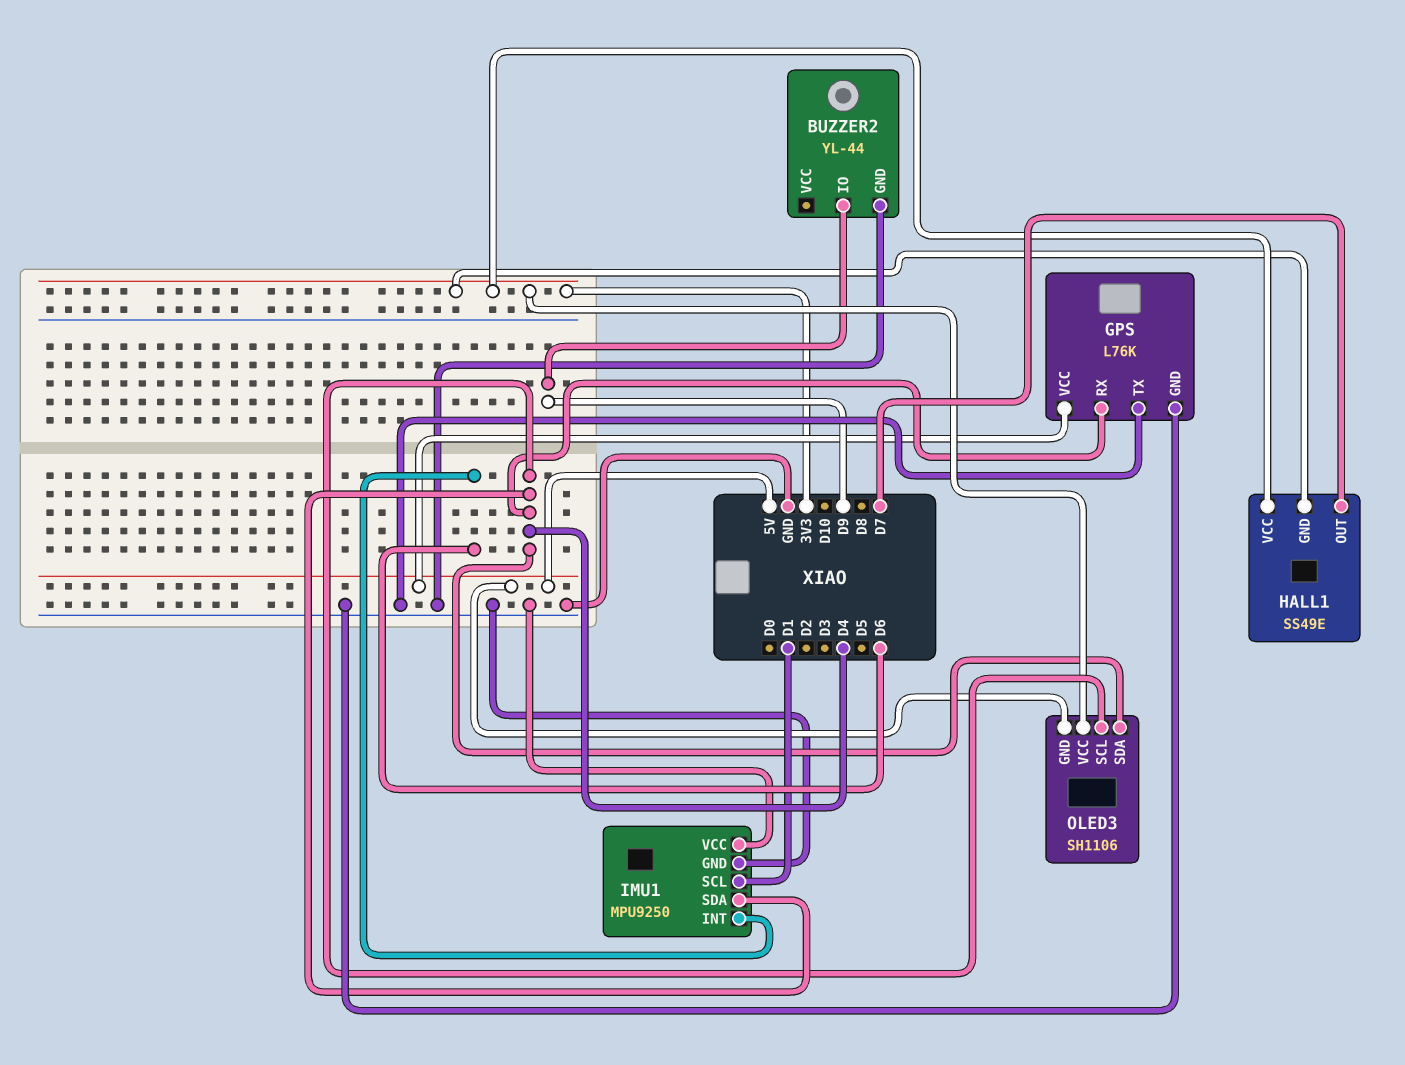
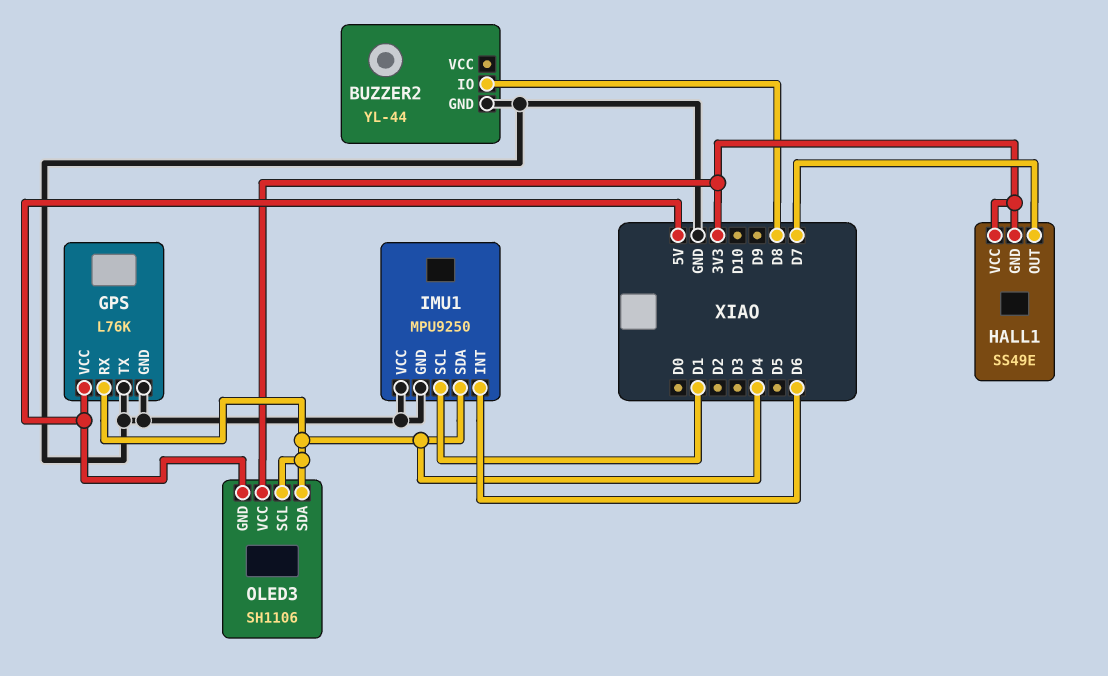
BUZZER2 pin IO: D9 -> D8

